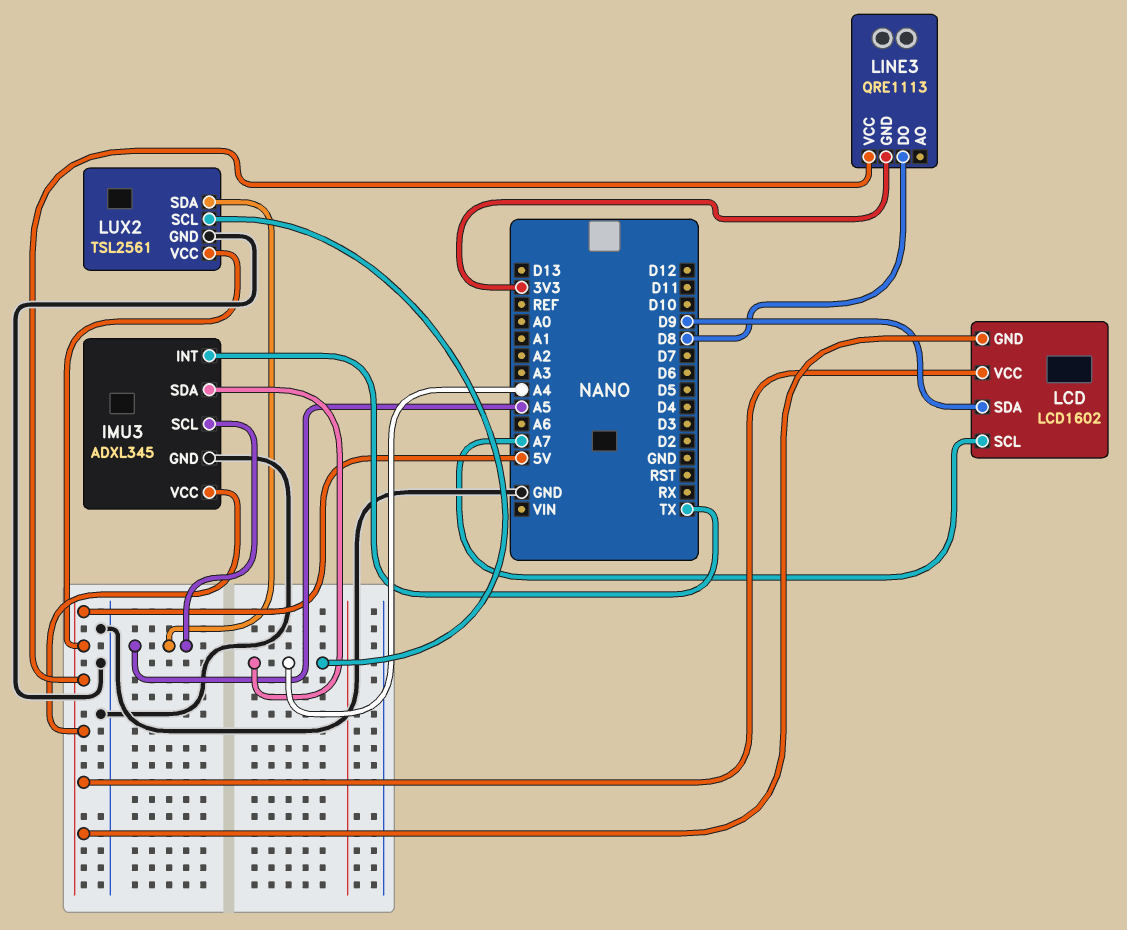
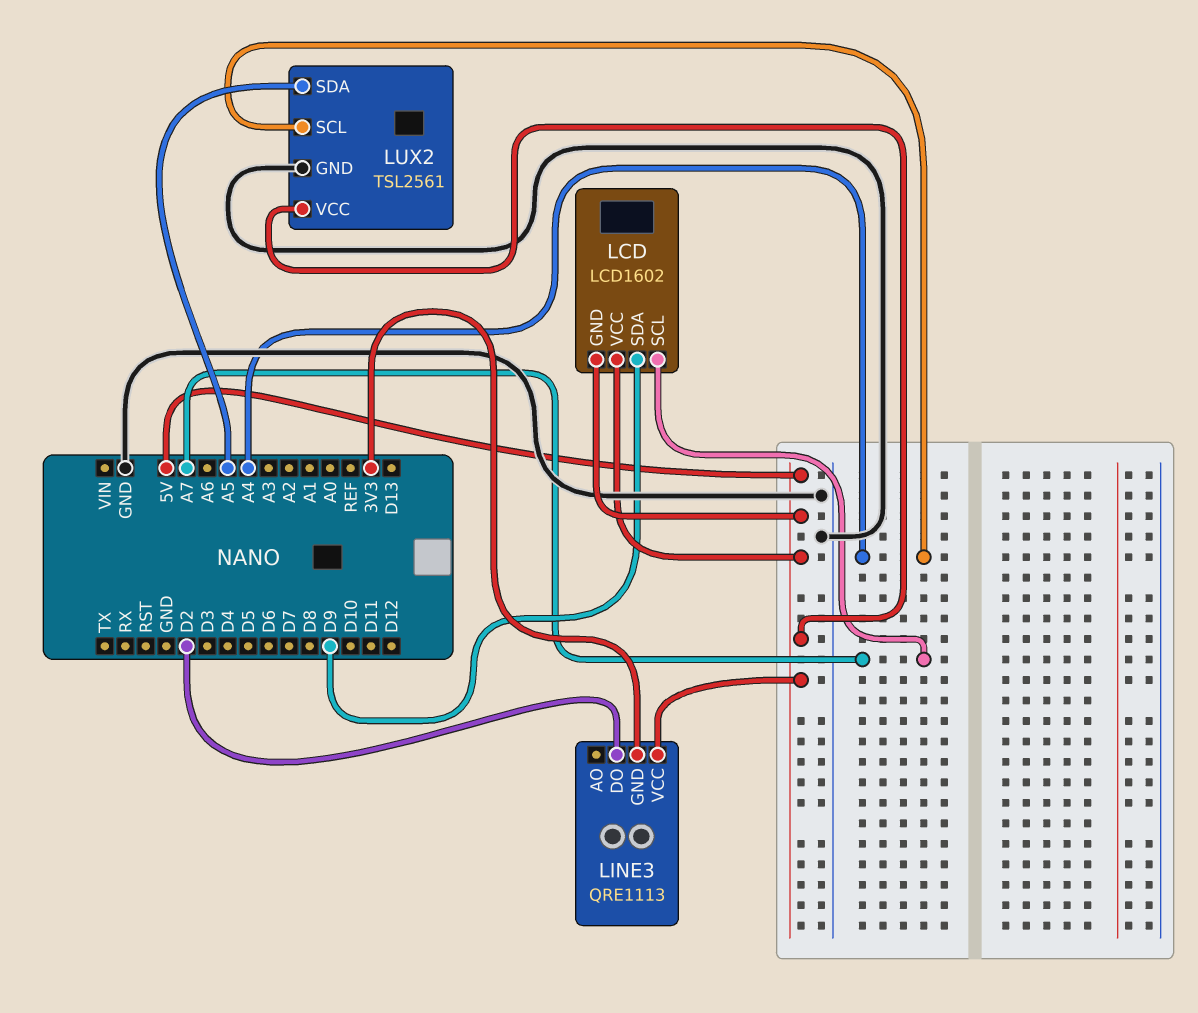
IMU3: ADXL345 -> none
IMU3 pin GND: GND -> none
IMU3 pin INT: TX -> none
IMU3 pin SCL: A5 -> none
IMU3 pin SDA: A4 -> none
IMU3 pin VCC: 5V -> none
LINE3 pin DO: D8 -> D2

